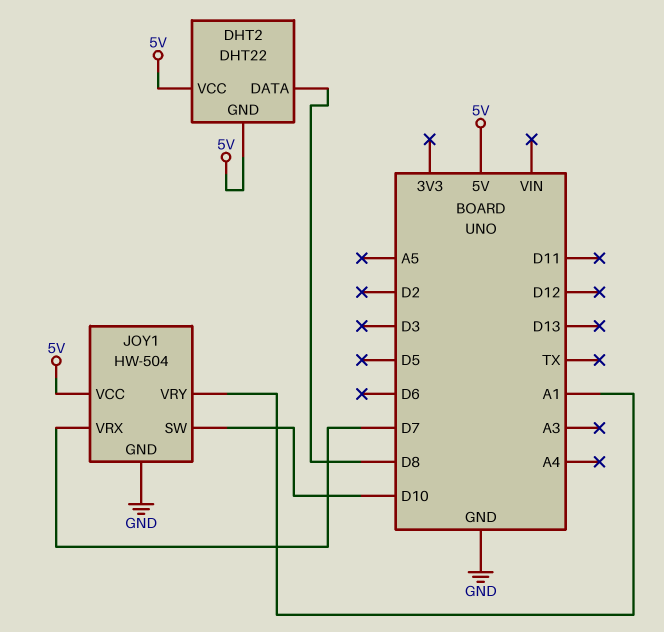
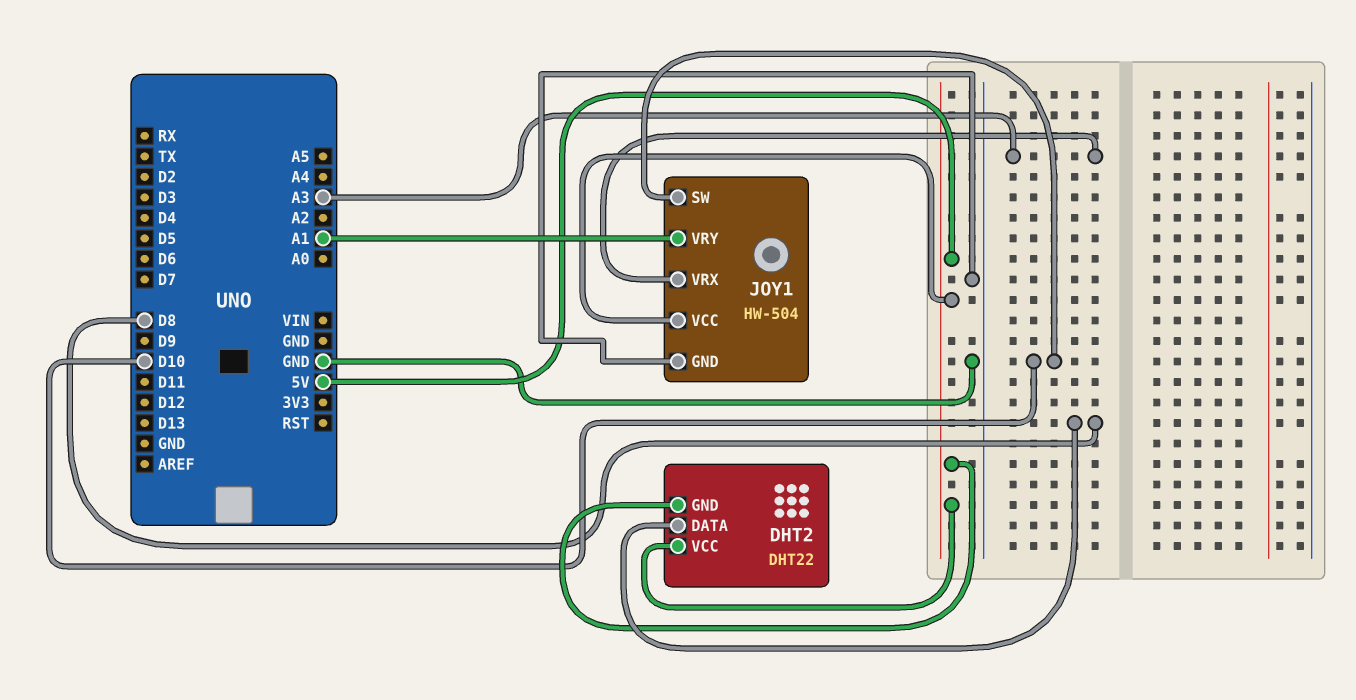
JOY1 pin VRX: D7 -> A3

